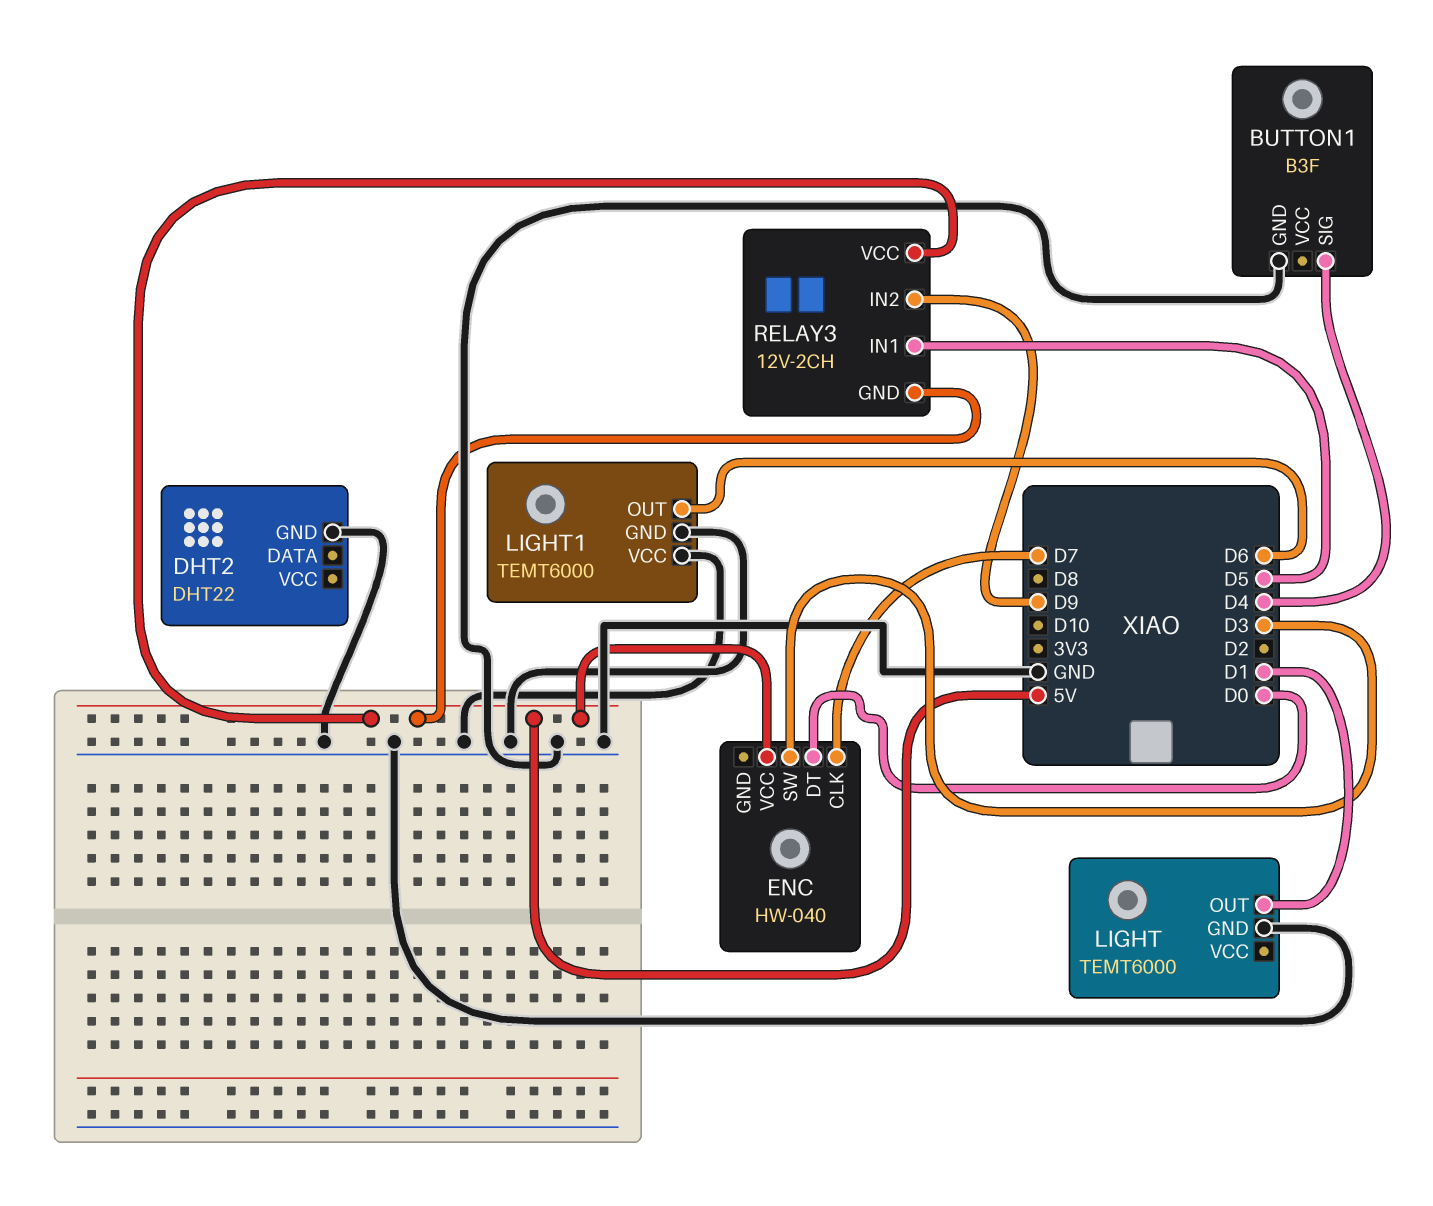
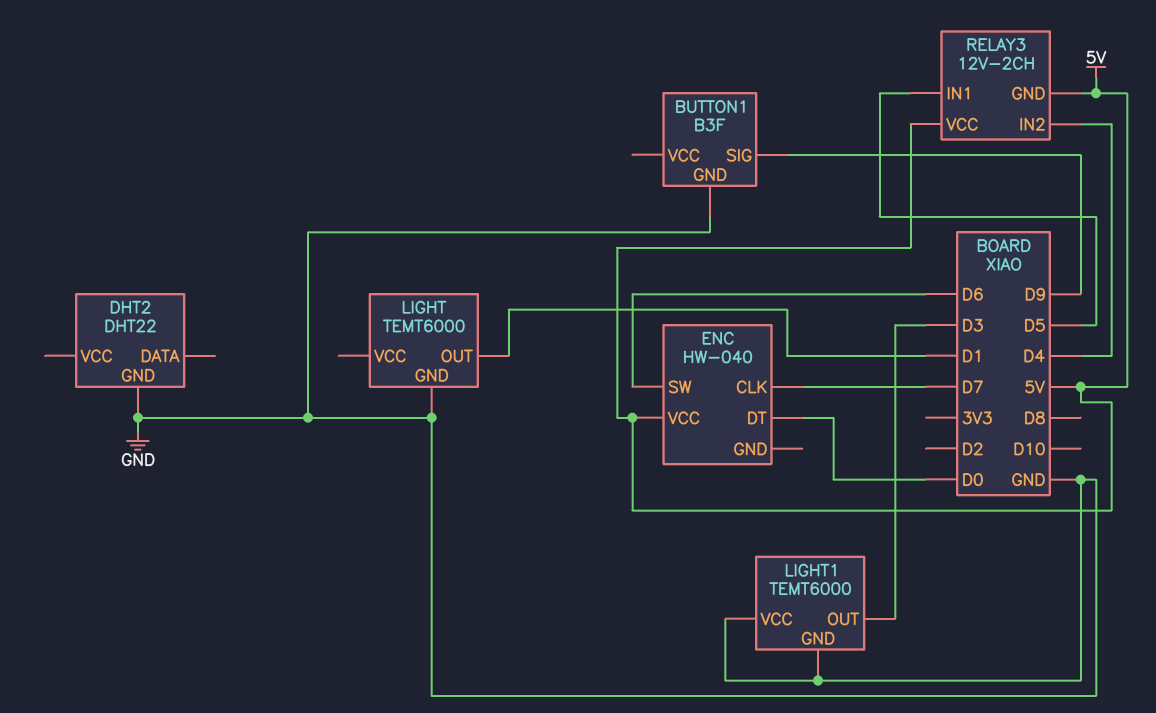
BUTTON1 pin SIG: D4 -> D9
ENC pin SW: D3 -> D6
LIGHT1 pin OUT: D6 -> D3
RELAY3 pin IN2: D9 -> D4

